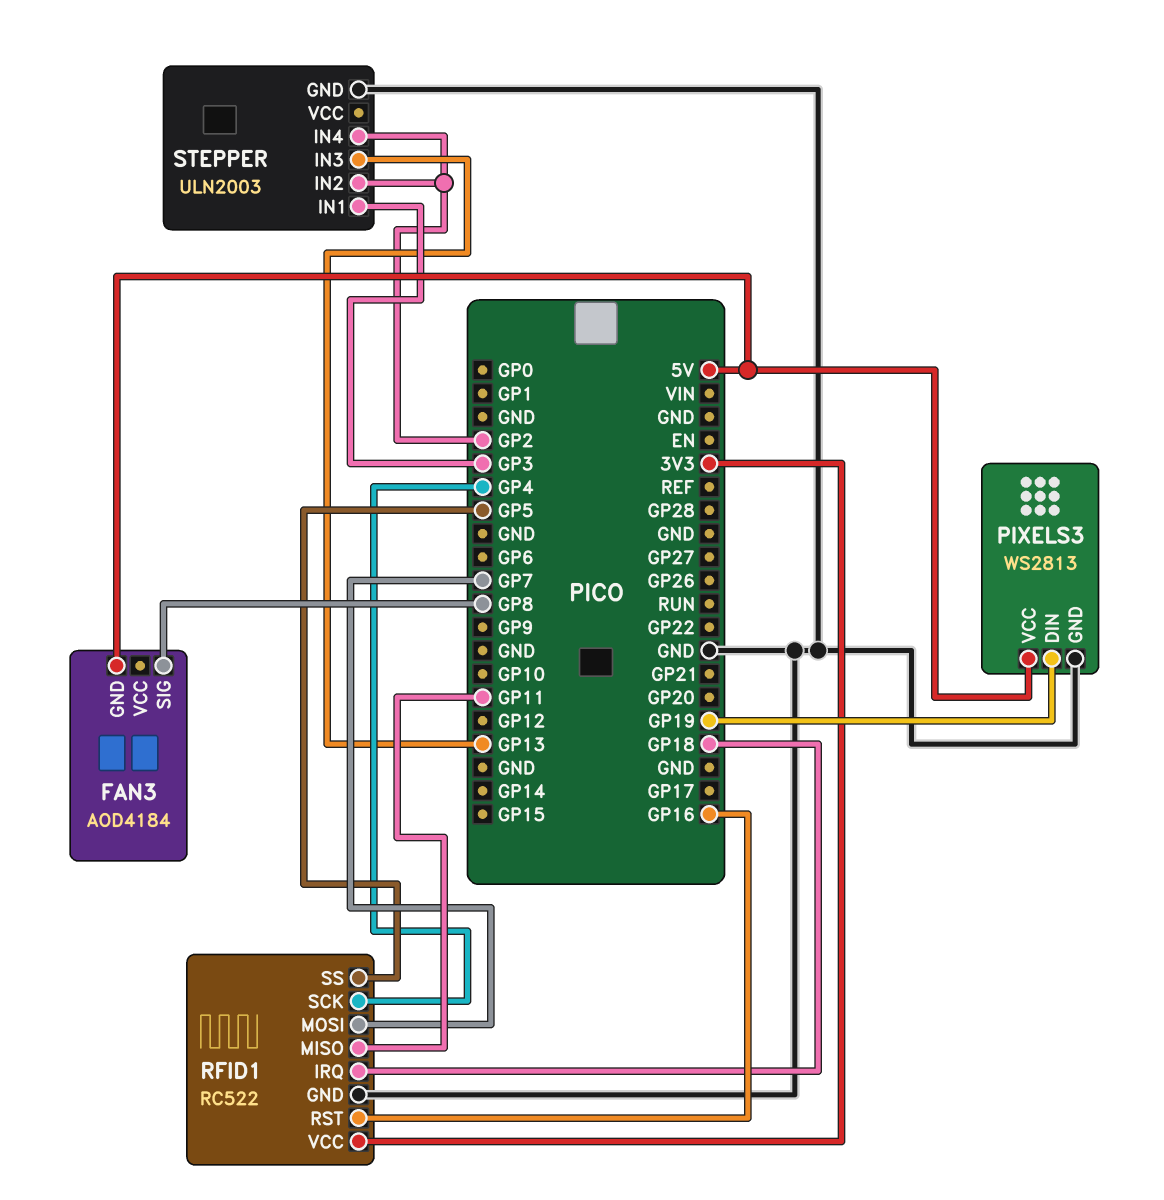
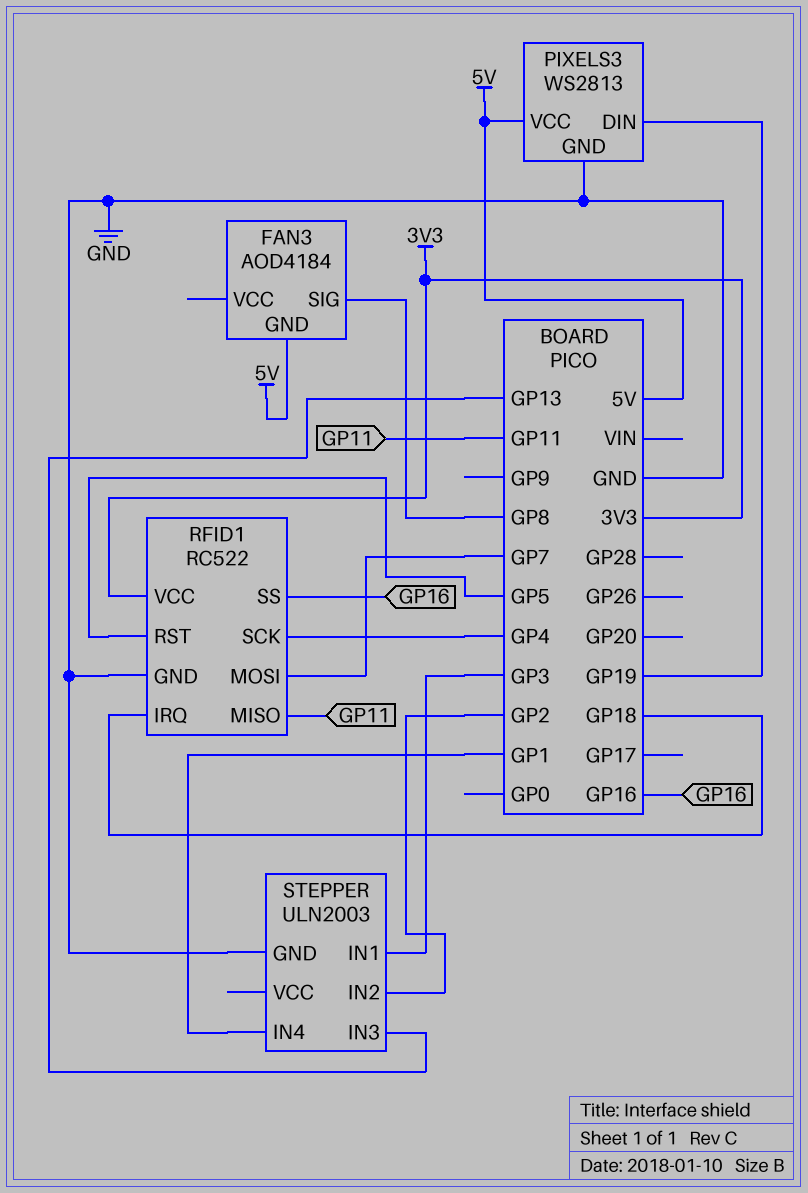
RFID1 pin RST: GP16 -> GP5
RFID1 pin SS: GP5 -> GP16
STEPPER pin IN4: GP2 -> GP1

